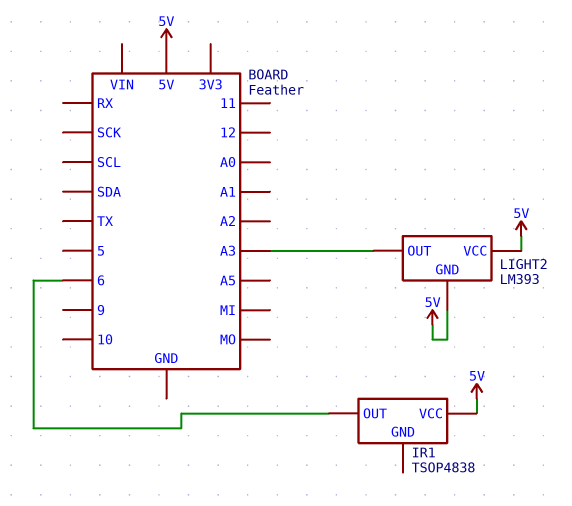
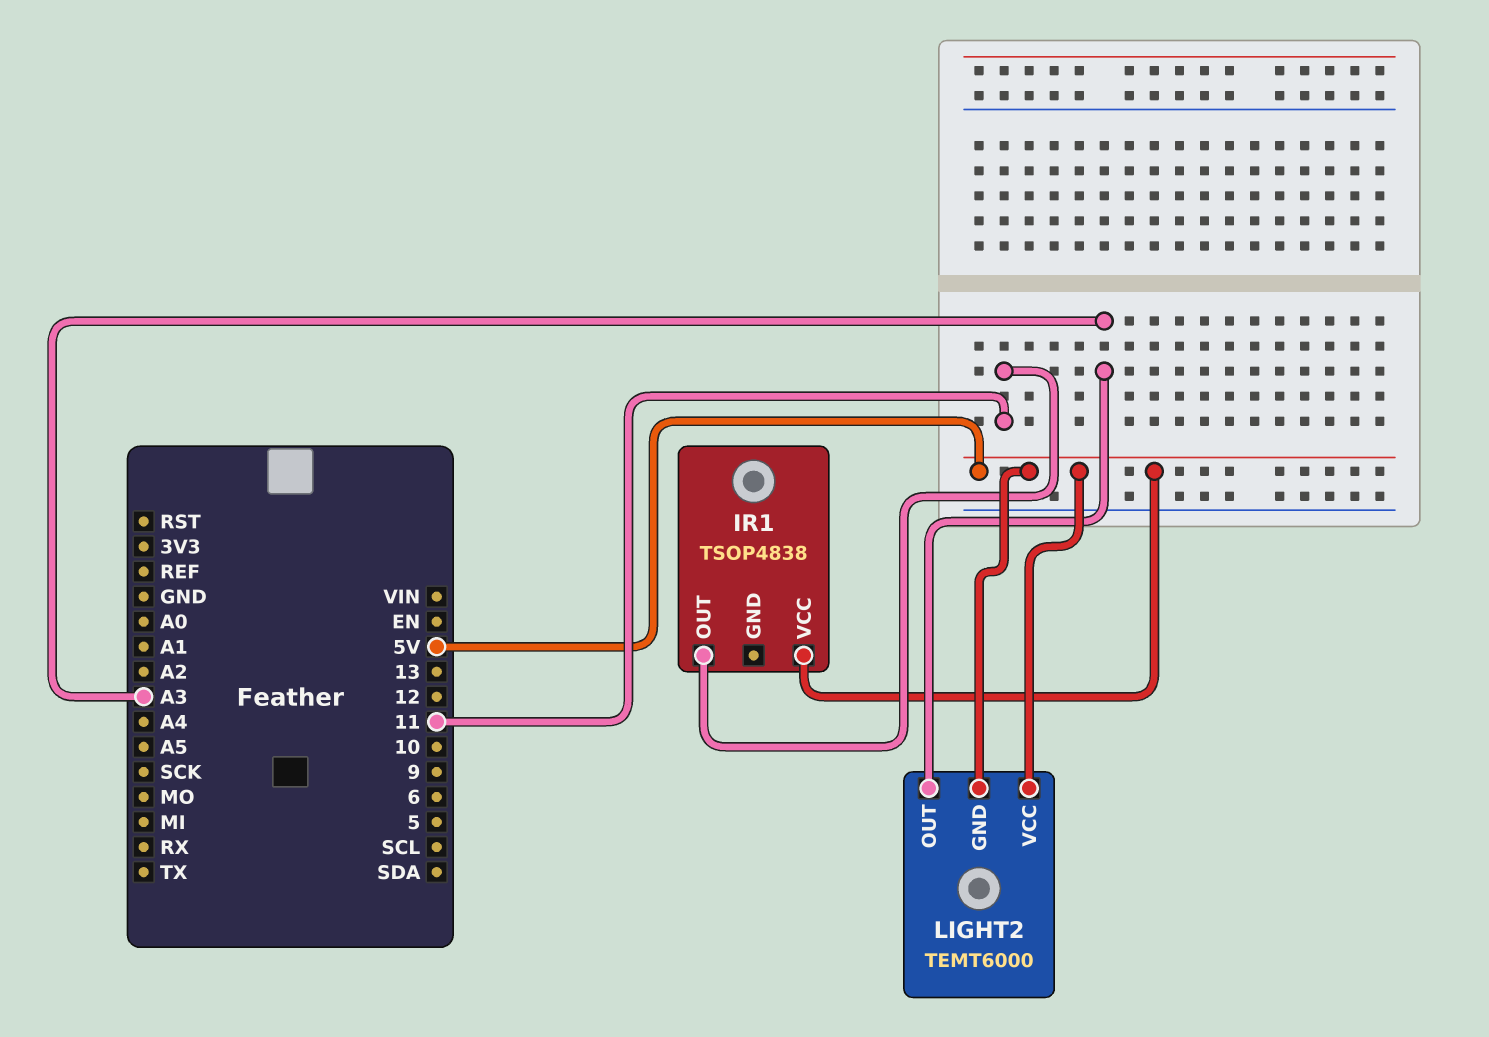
IR1 pin OUT: 6 -> 11
LIGHT2: LM393 -> TEMT6000

